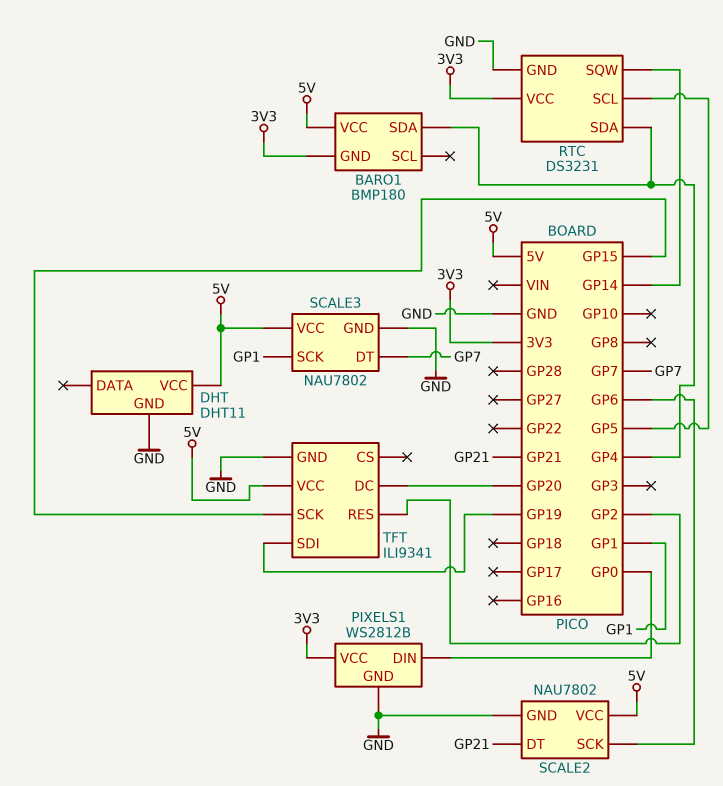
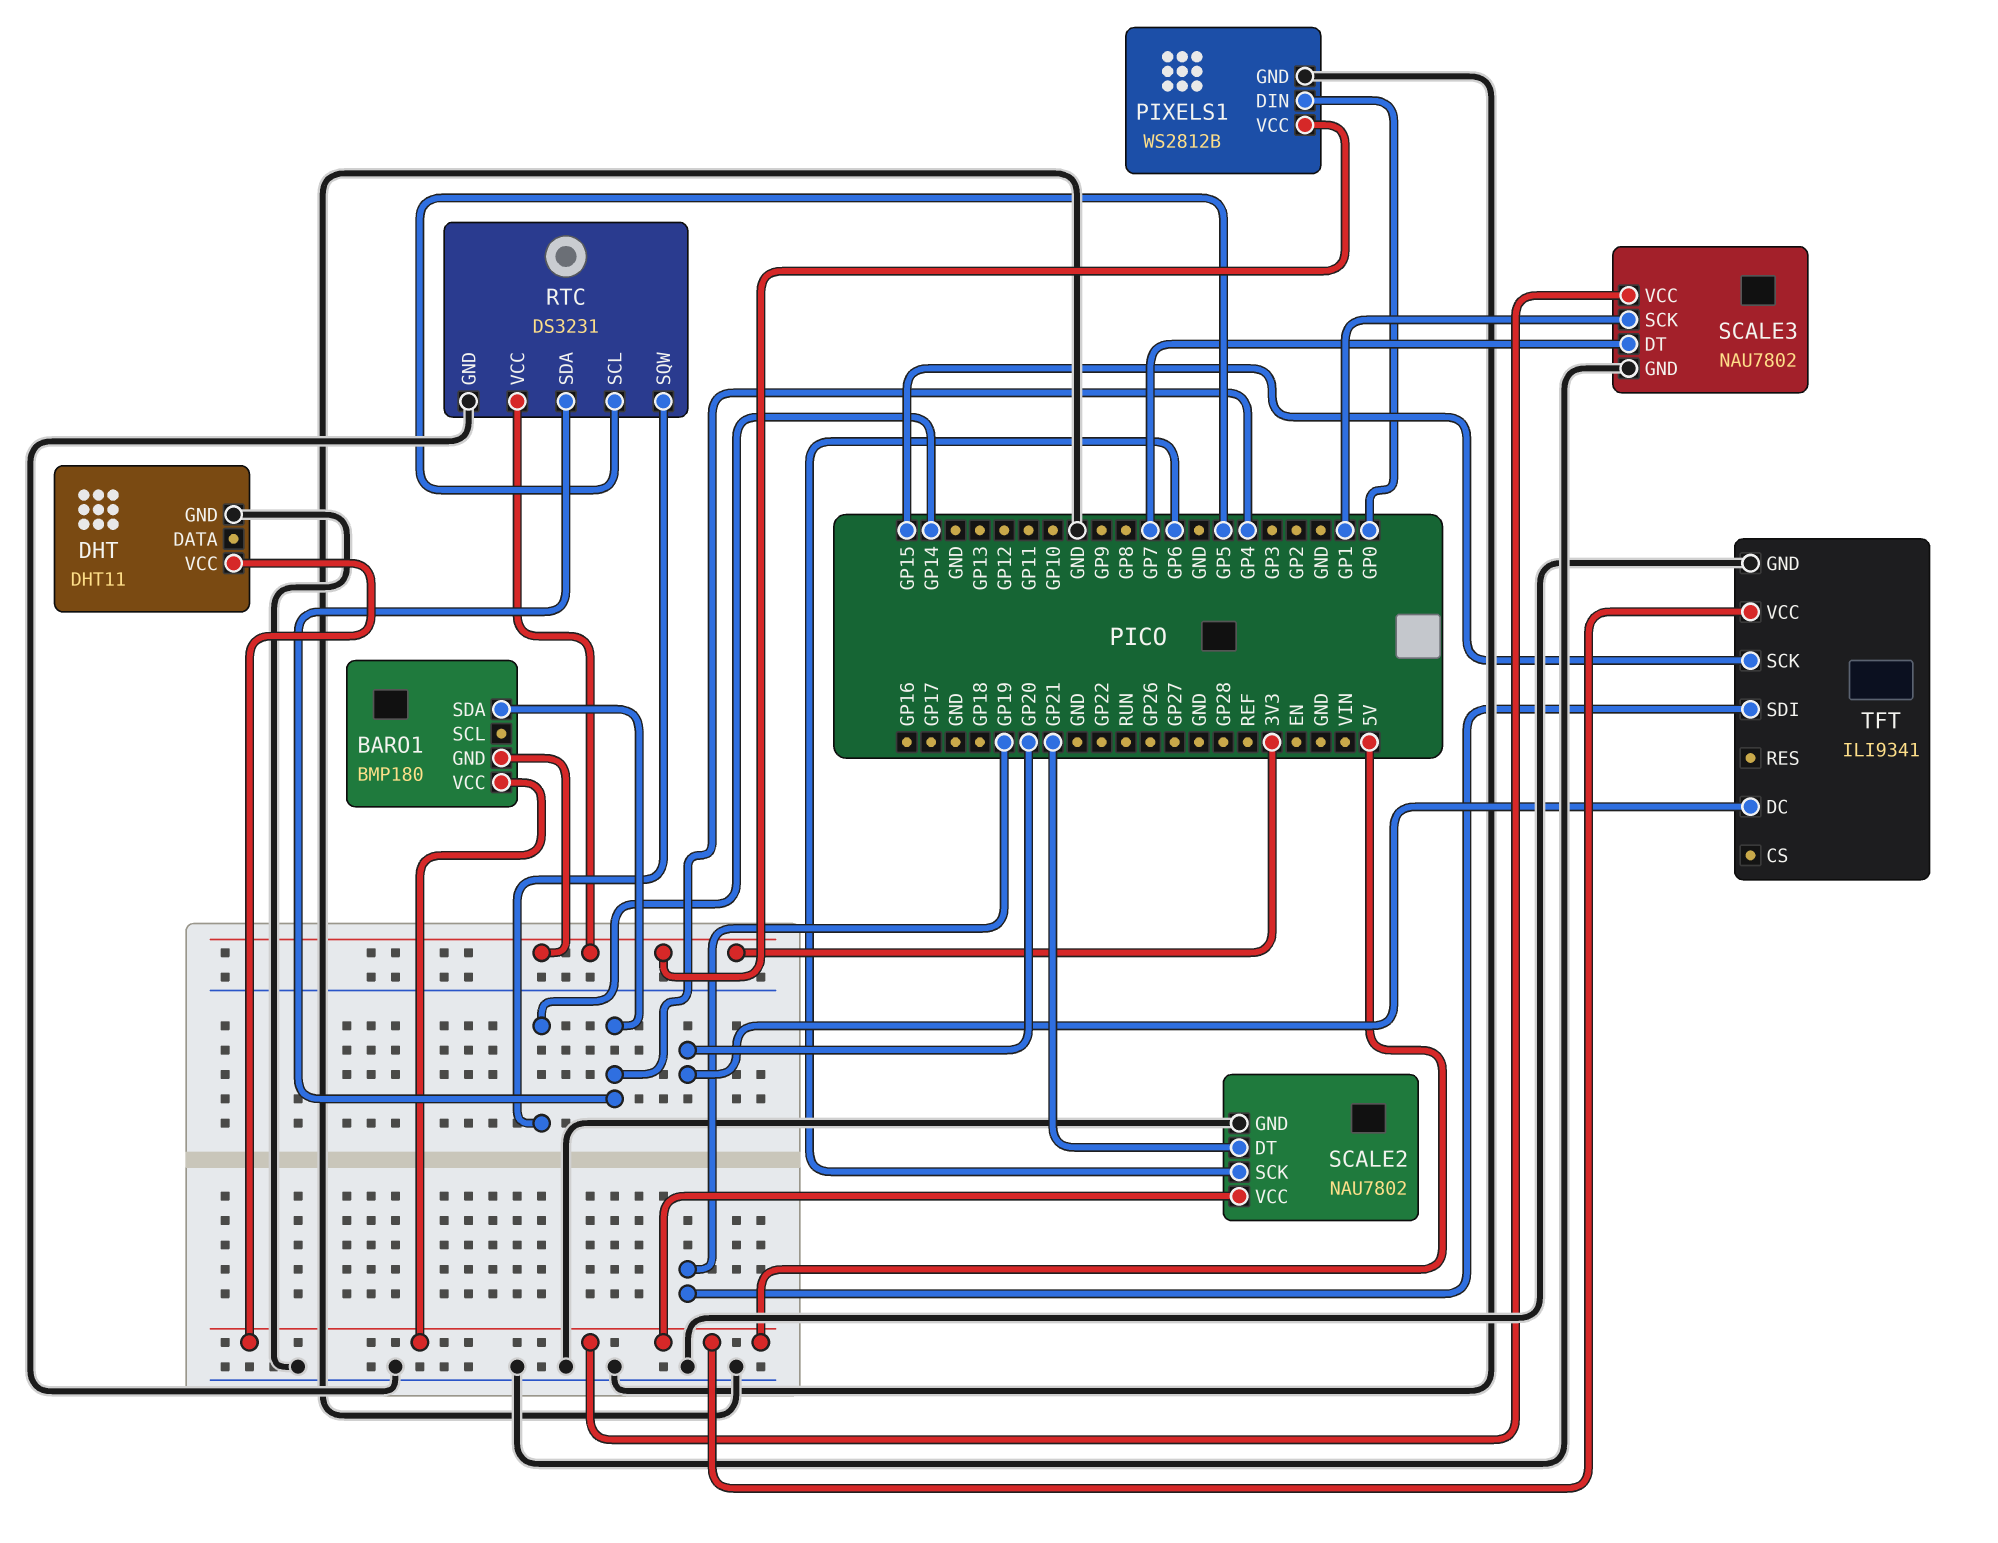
TFT pin RES: GP2 -> none

